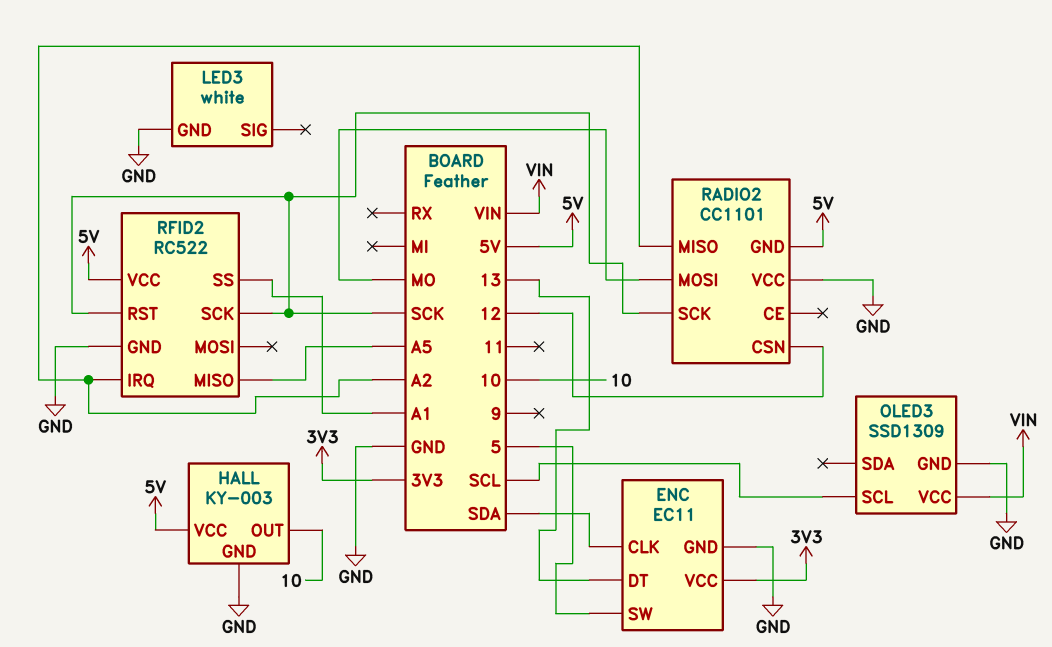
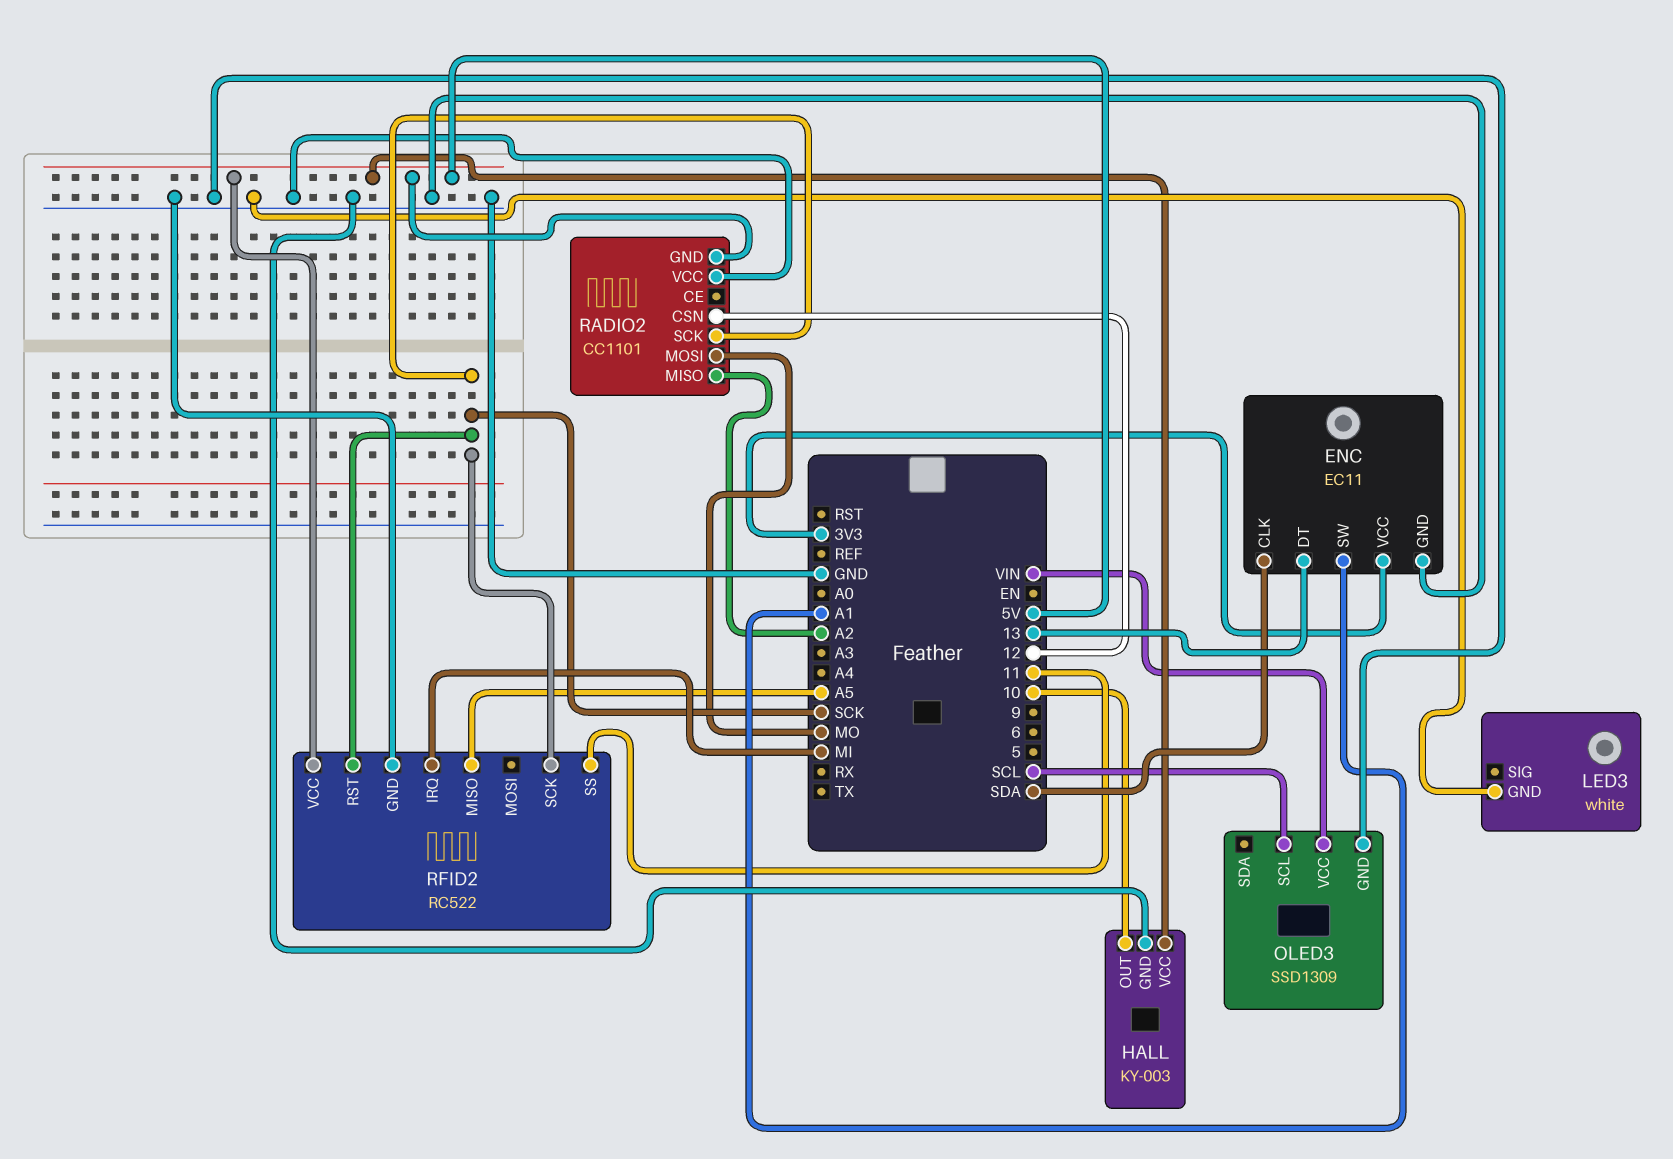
ENC pin SW: 5 -> A1
RFID2 pin IRQ: A2 -> MI
RFID2 pin SS: A1 -> 11

